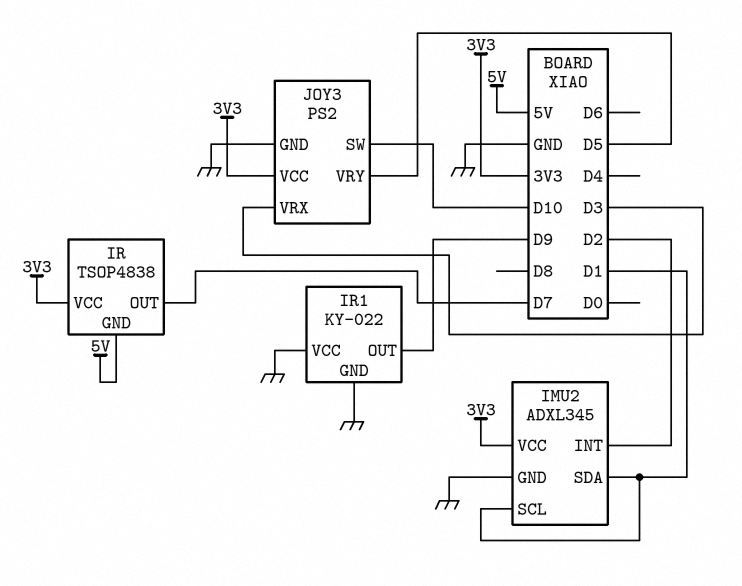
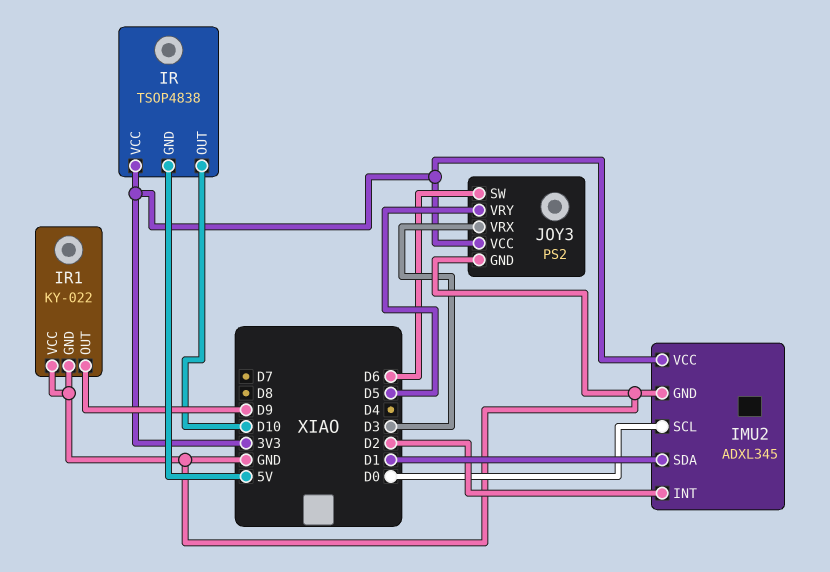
IMU2 pin SCL: D1 -> D0
IR pin OUT: D7 -> D10
JOY3 pin SW: D10 -> D6

